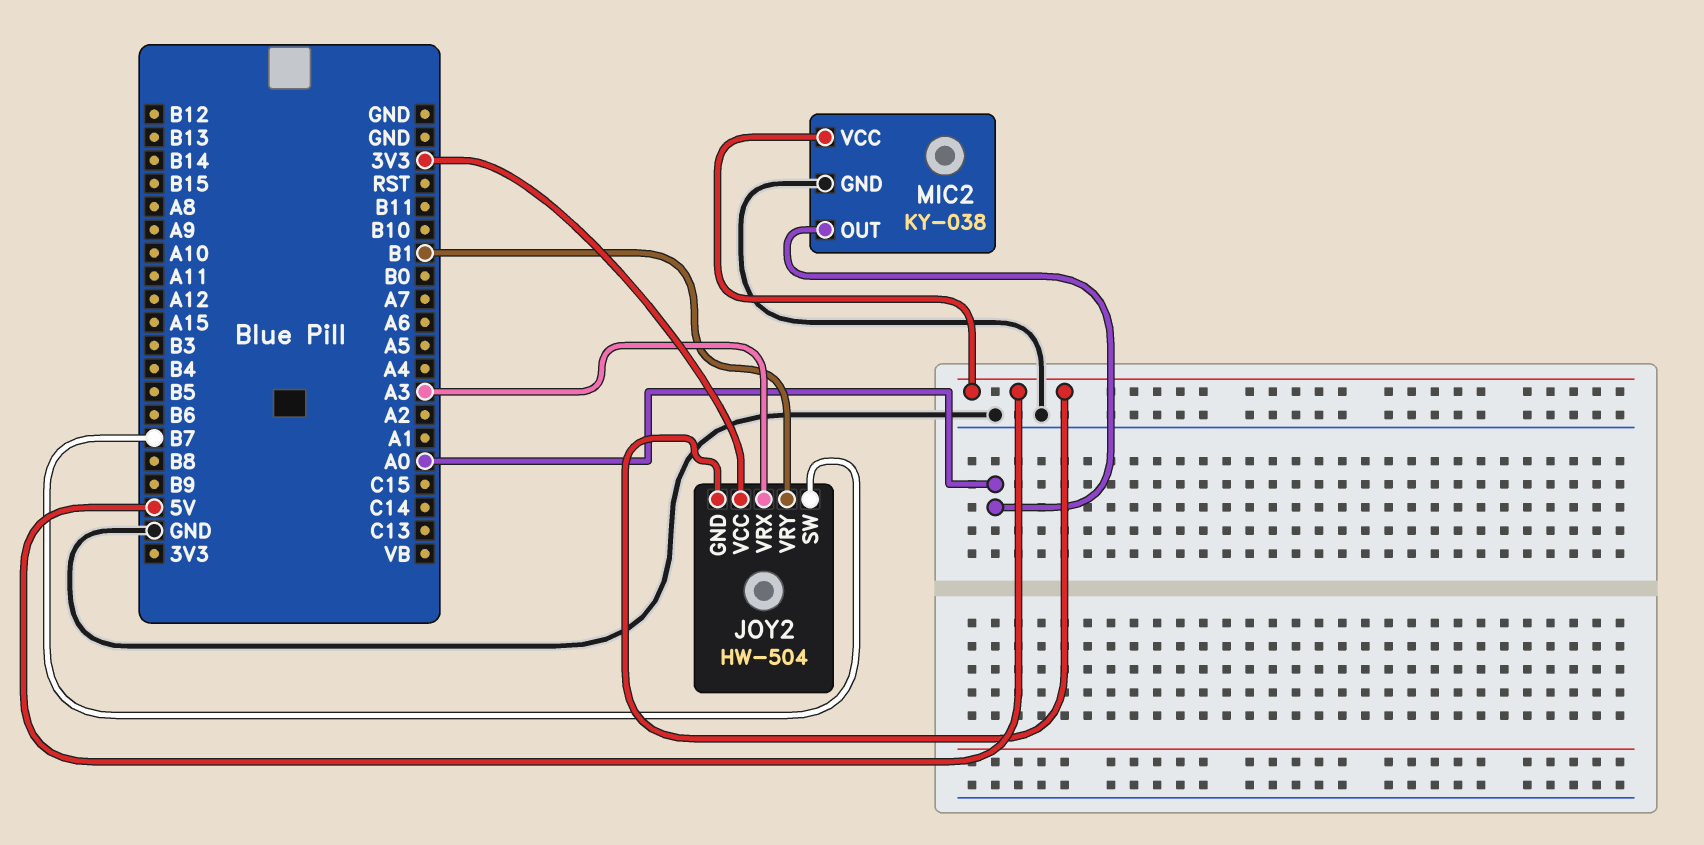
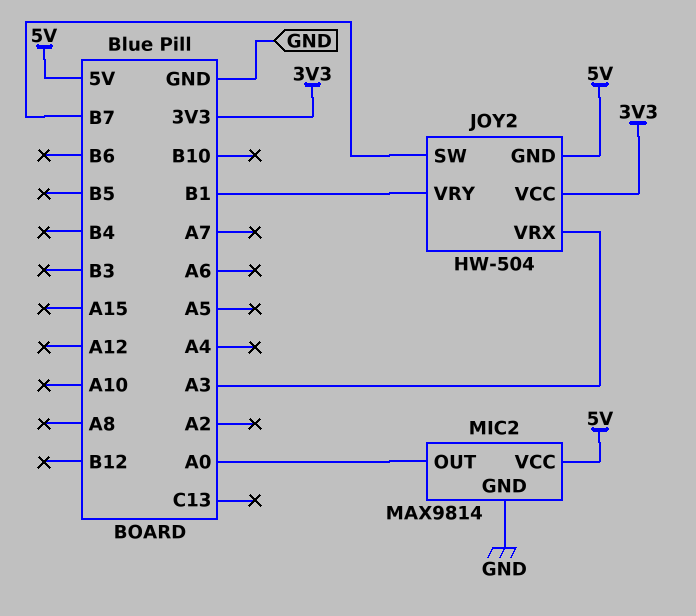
MIC2: KY-038 -> MAX9814

